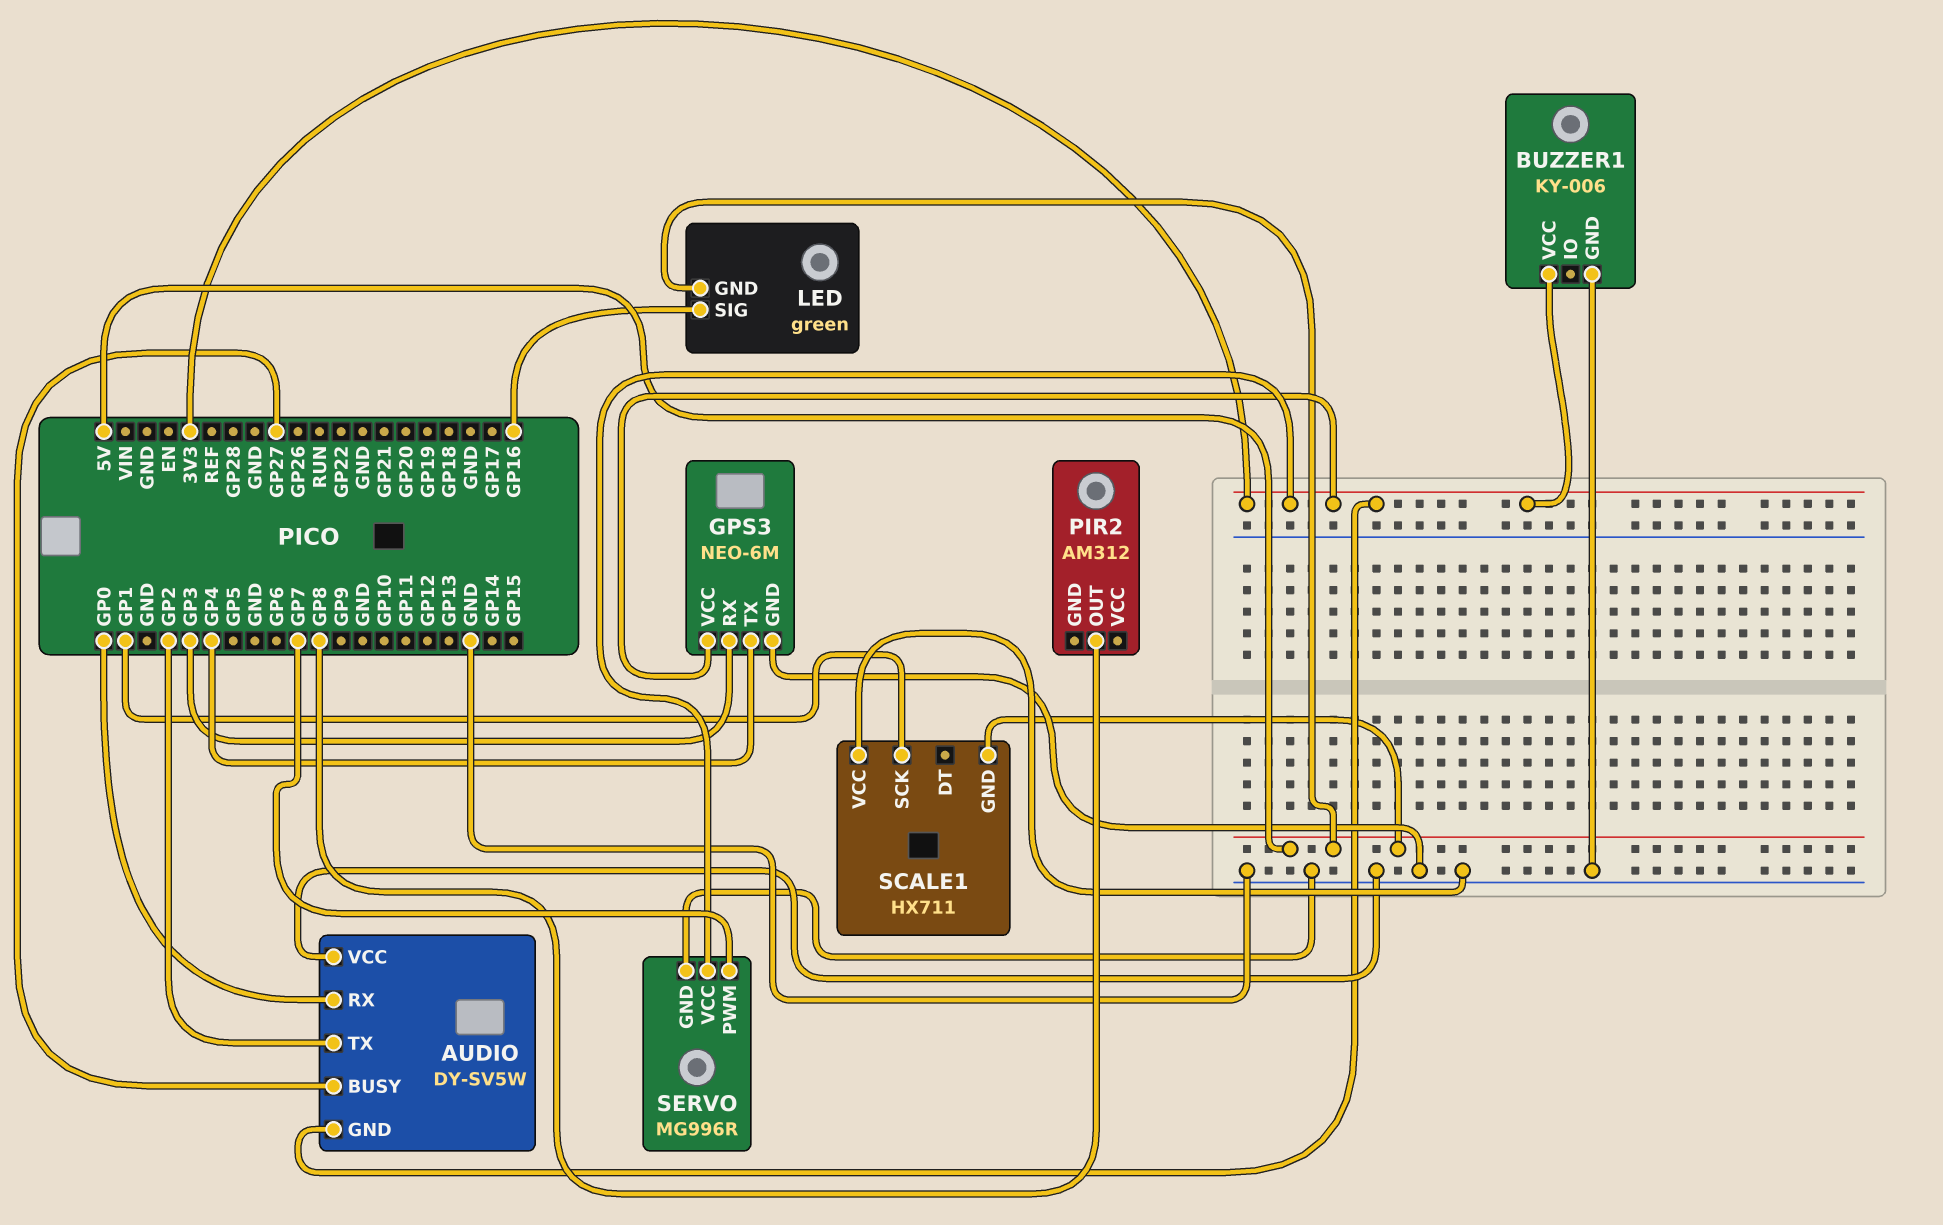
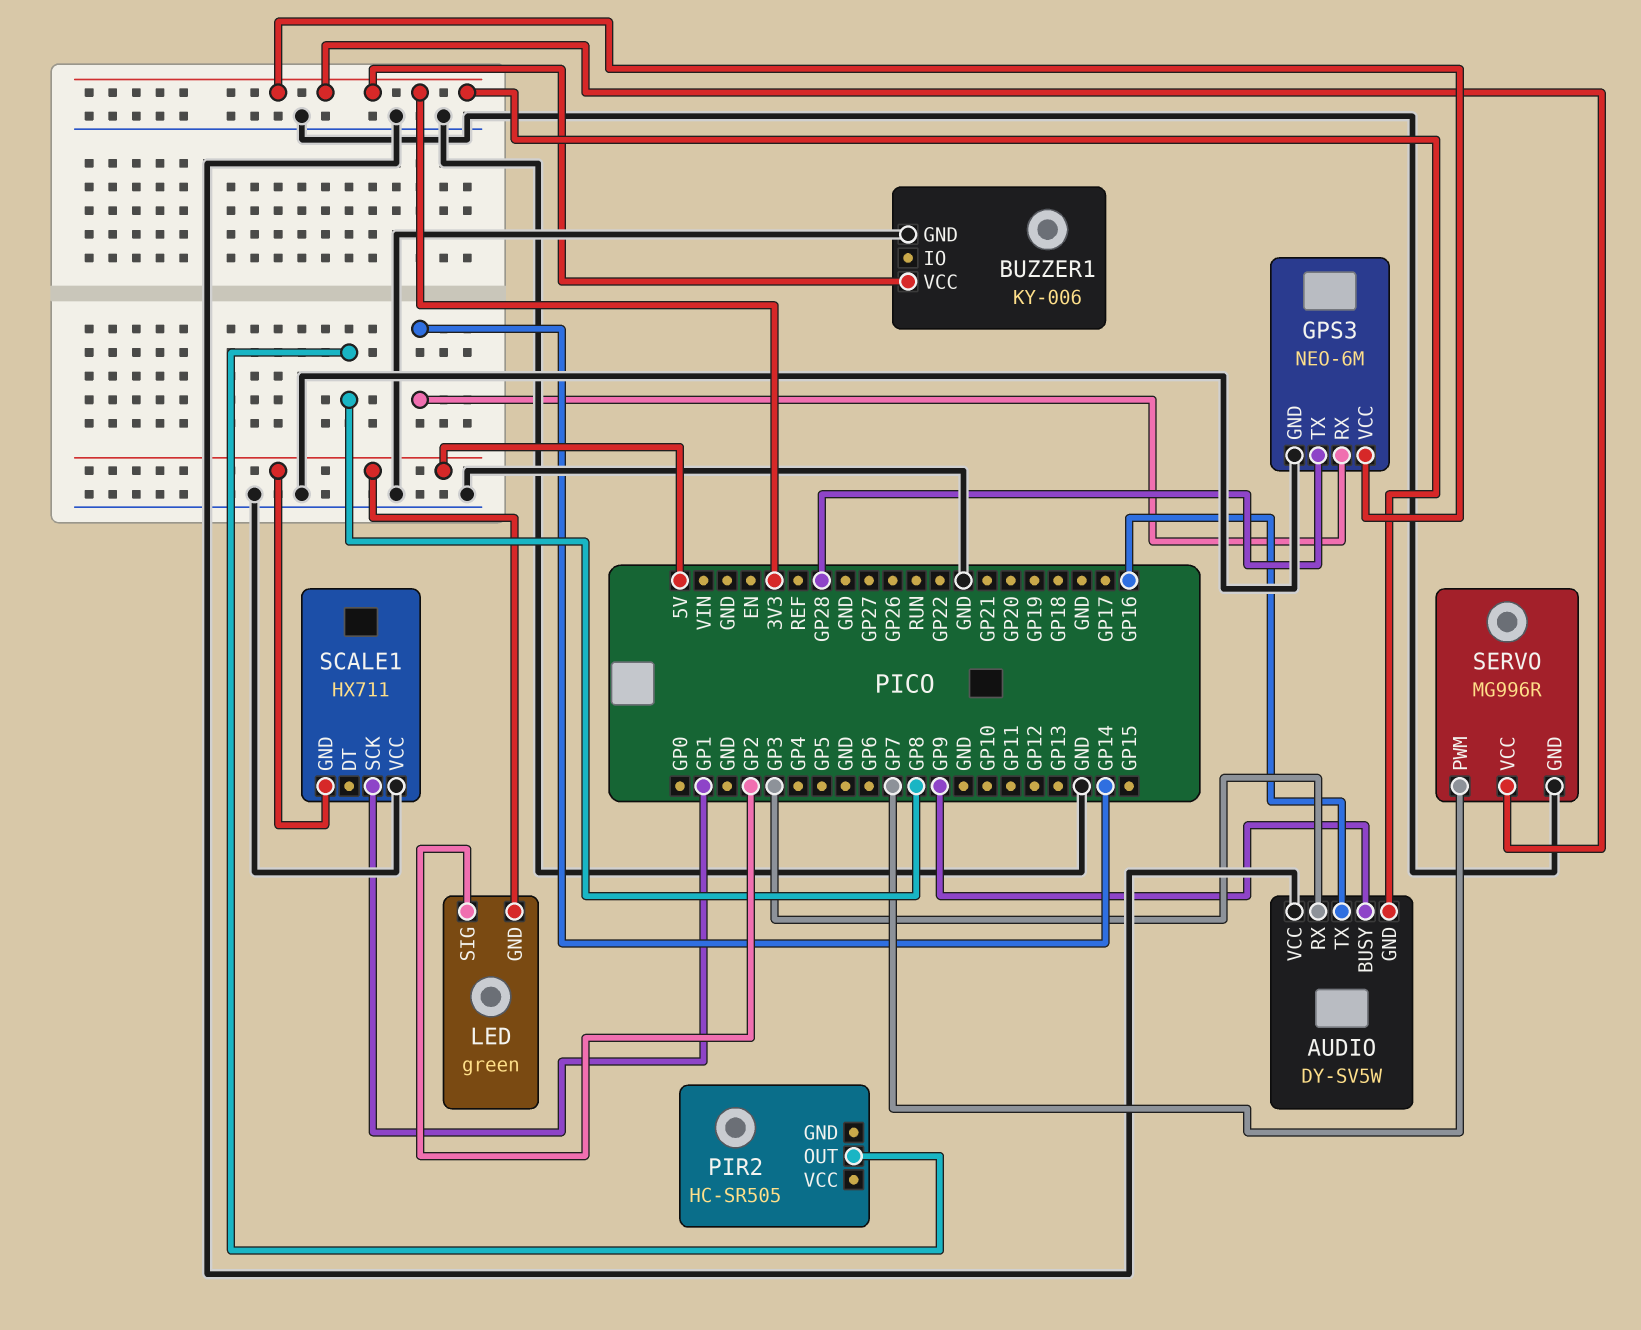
AUDIO pin BUSY: GP27 -> GP9
AUDIO pin RX: GP0 -> GP3
AUDIO pin TX: GP2 -> GP16
GPS3 pin RX: GP3 -> GP14
GPS3 pin TX: GP4 -> GP28
LED pin SIG: GP16 -> GP2
PIR2: AM312 -> HC-SR505

